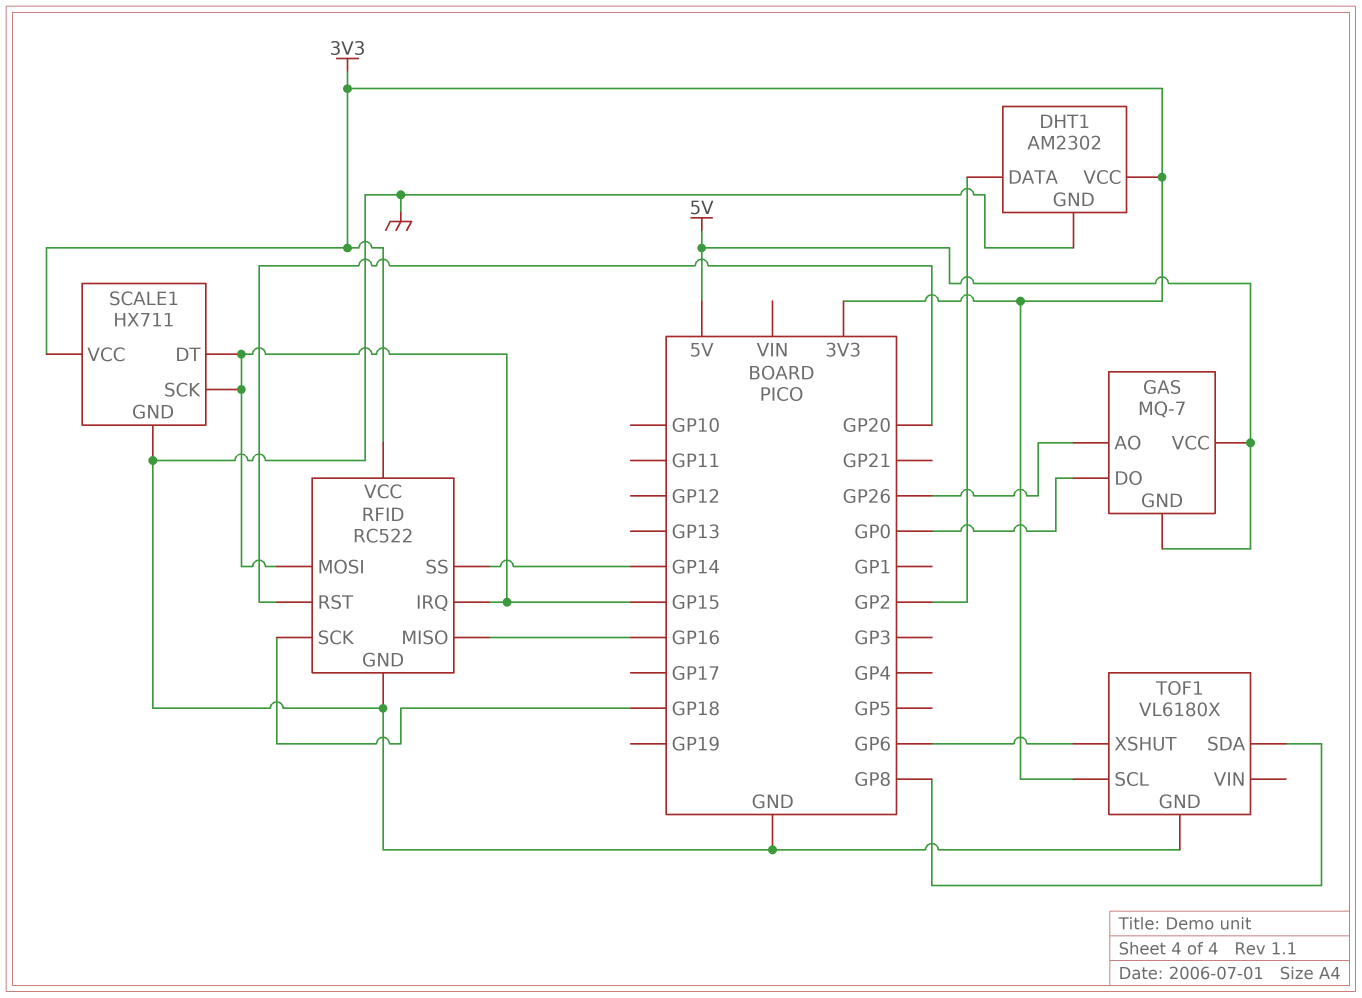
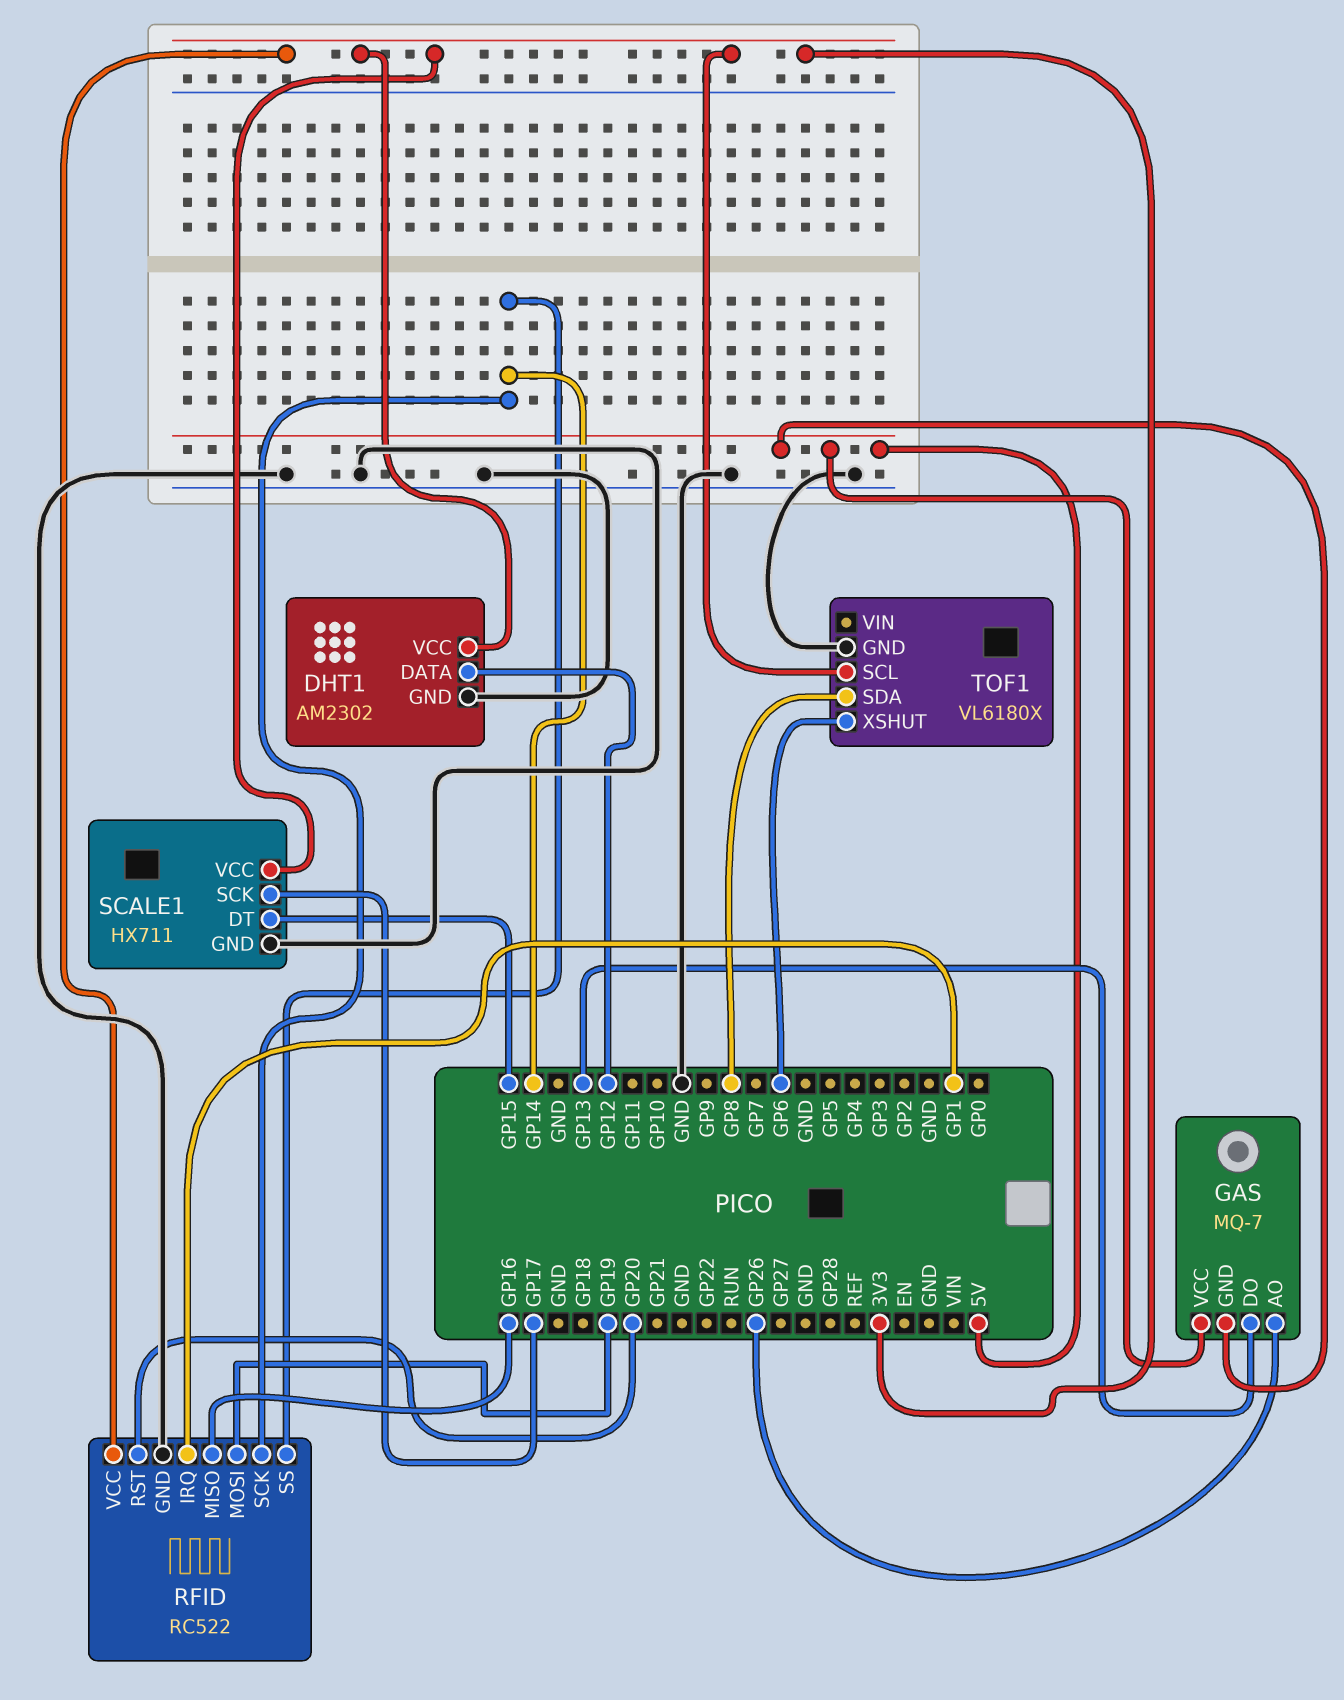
DHT1 pin DATA: GP2 -> GP12
GAS pin DO: GP0 -> GP13
RFID pin IRQ: GP15 -> GP1
RFID pin MOSI: GP15 -> GP19
RFID pin SCK: GP18 -> GP14
SCALE1 pin SCK: GP15 -> GP17

